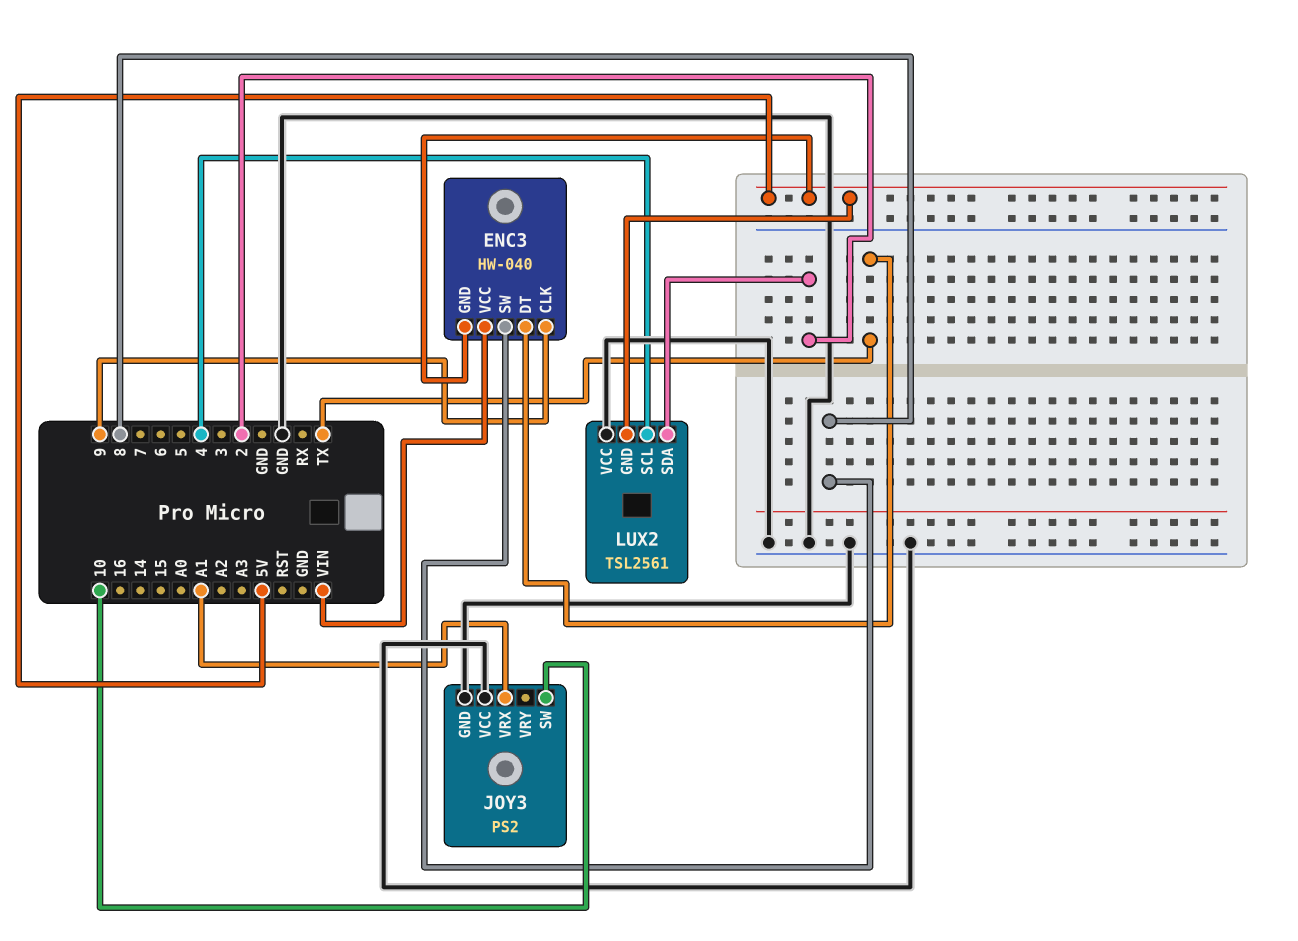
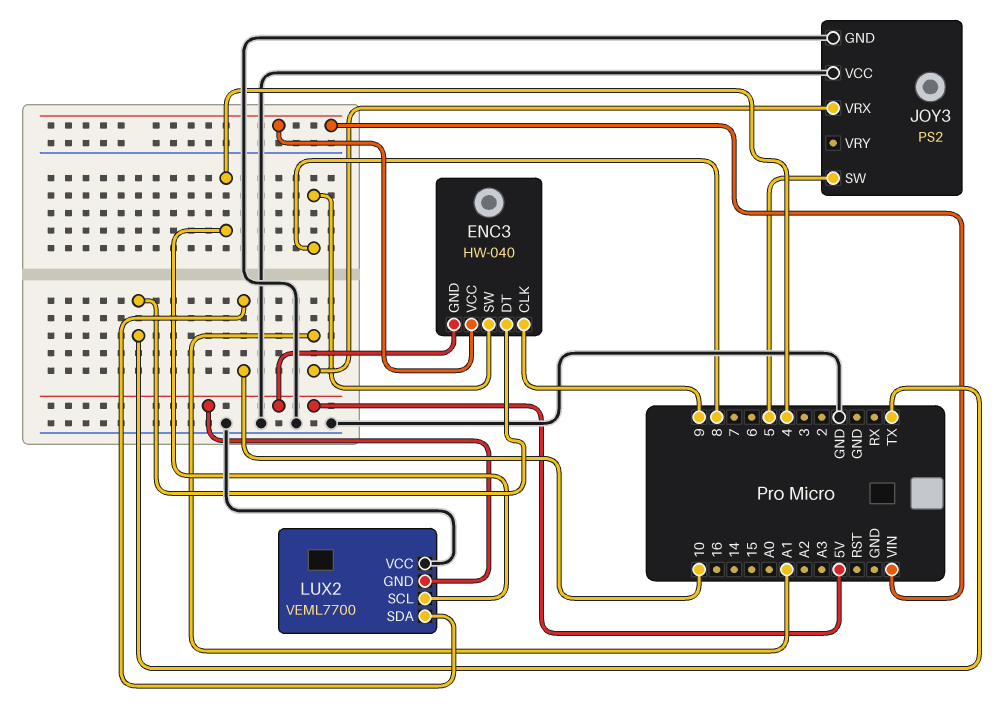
JOY3 pin SW: 10 -> 5
LUX2: TSL2561 -> VEML7700
LUX2 pin SDA: 2 -> 10

